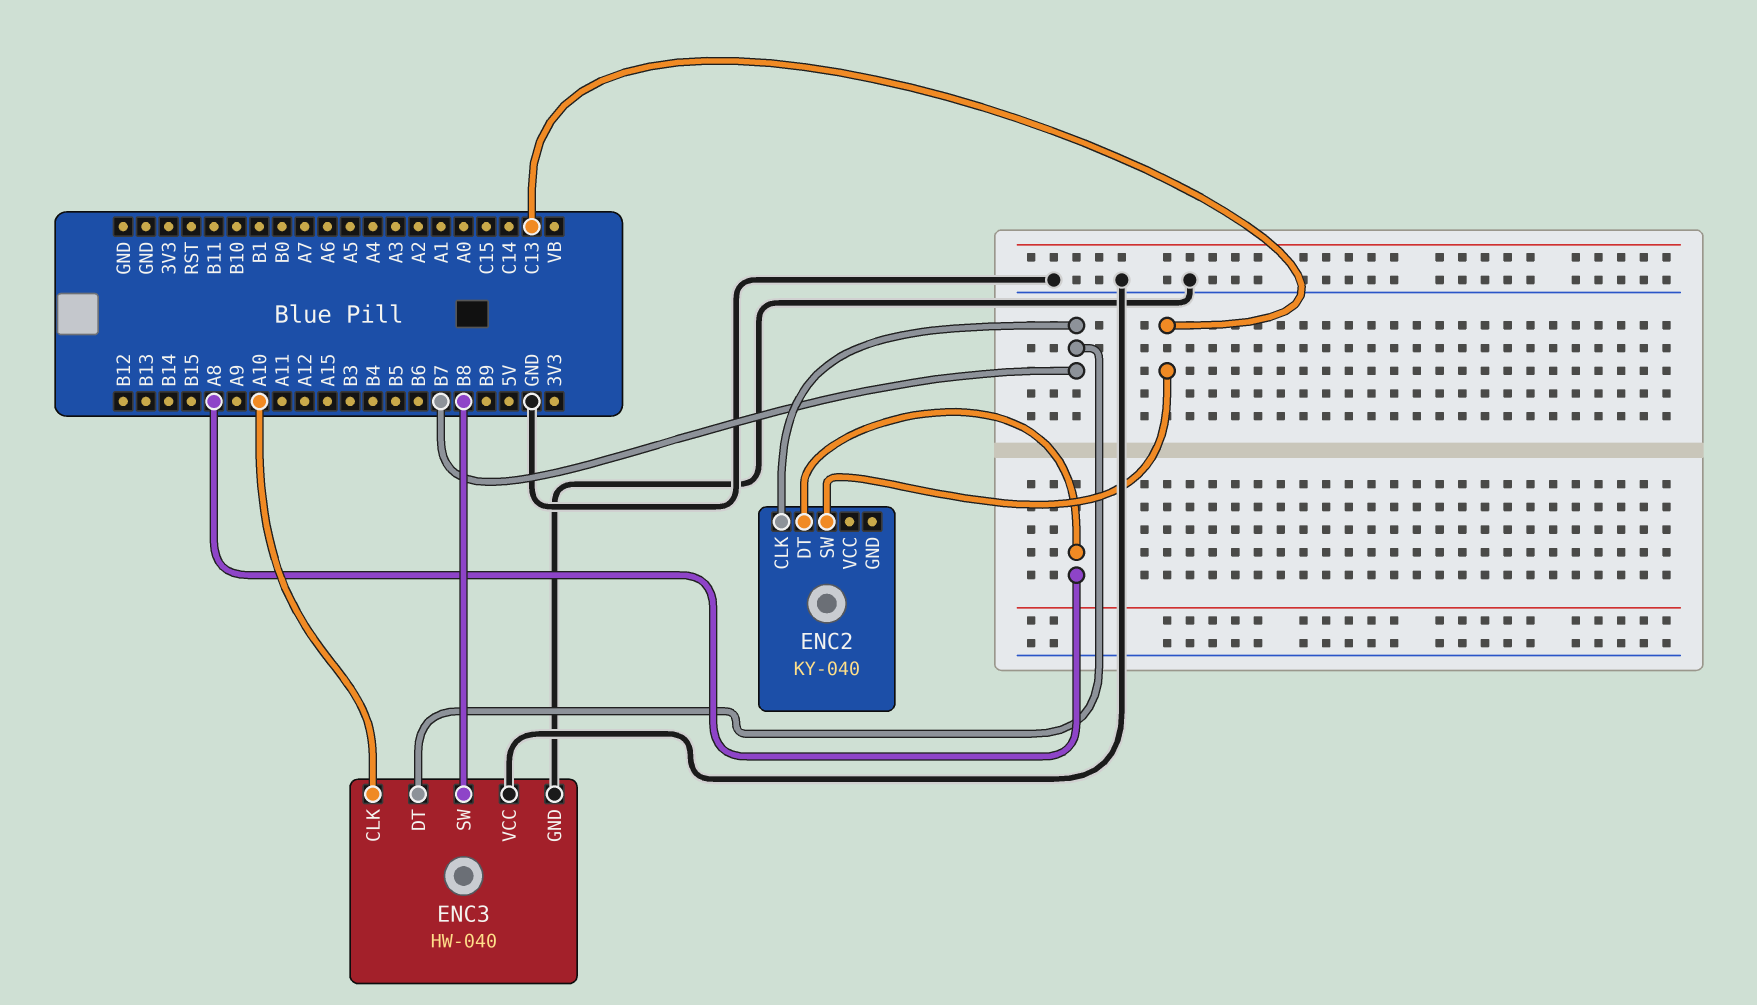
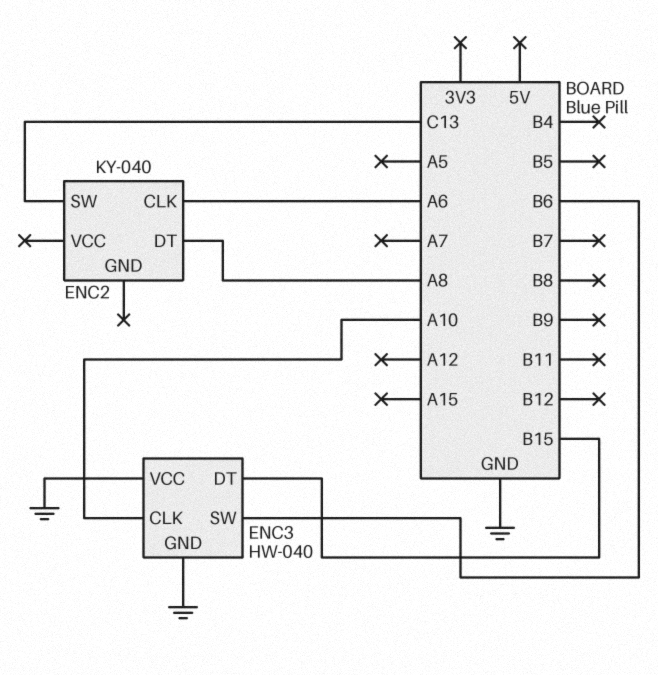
ENC2 pin CLK: B7 -> A6
ENC3 pin DT: B7 -> B15
ENC3 pin SW: B8 -> B6

